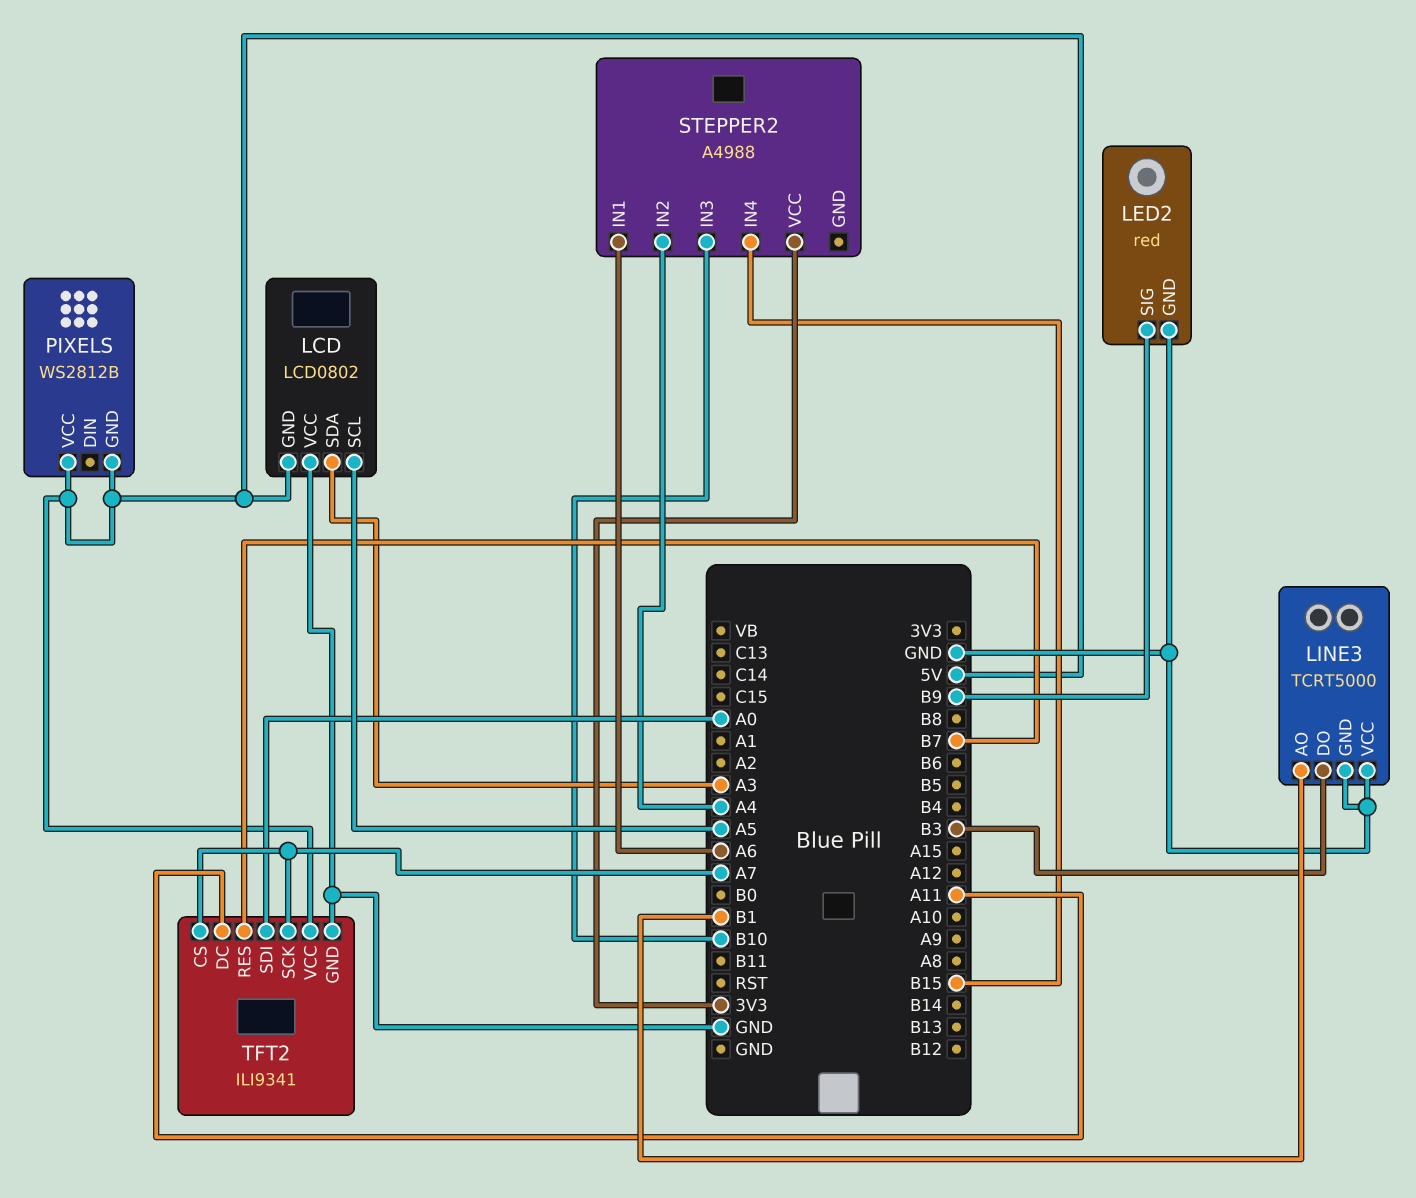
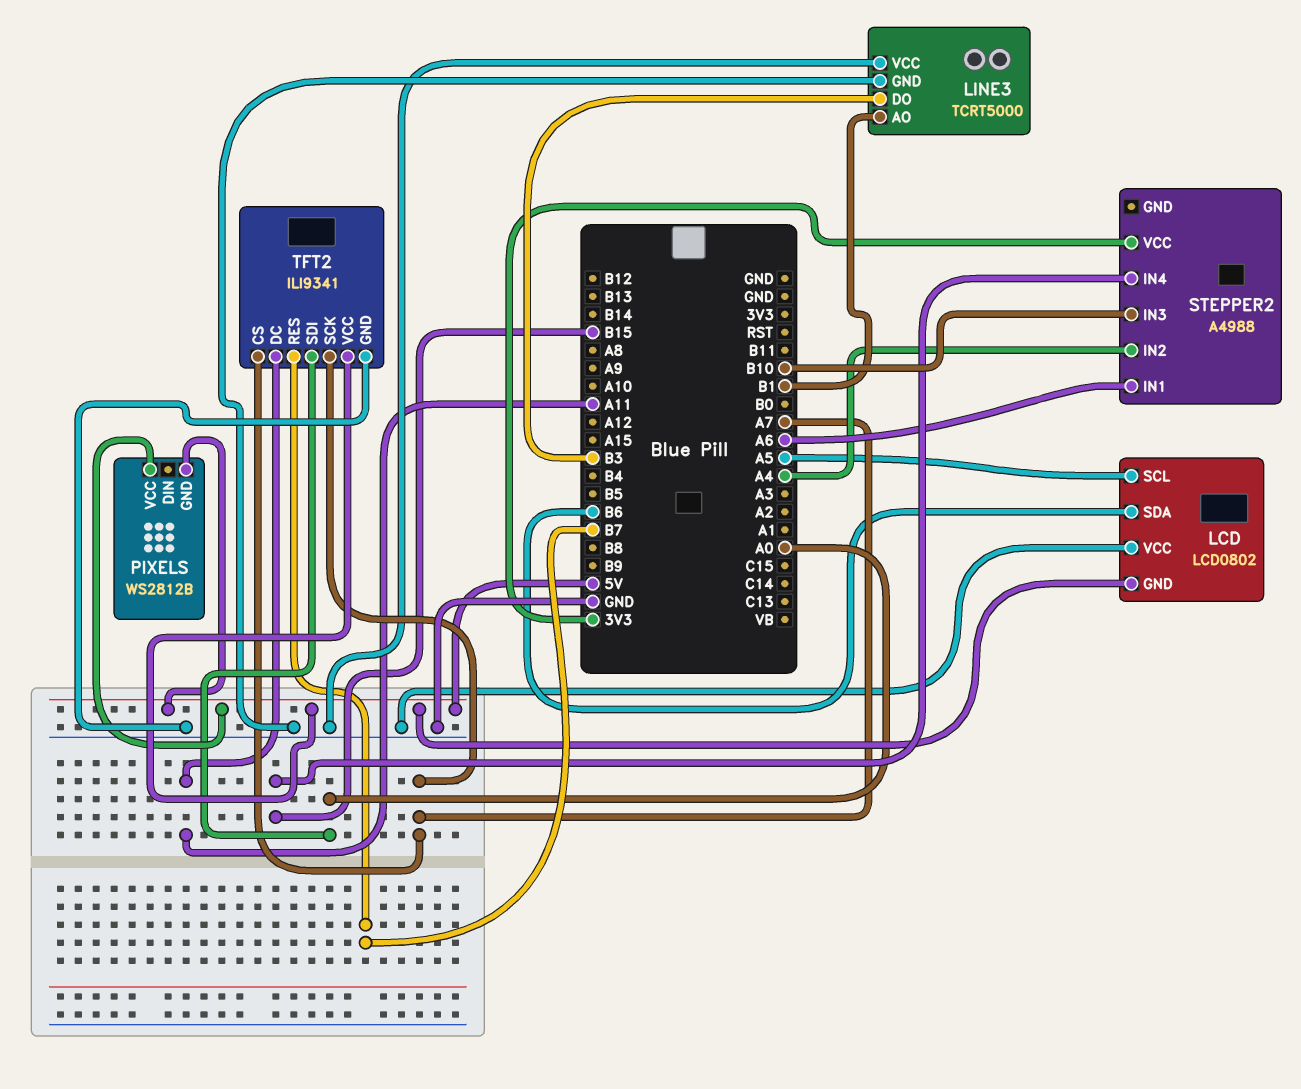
LCD pin SDA: A3 -> B6
LED2: red -> none
LED2 pin GND: GND -> none
LED2 pin SIG: B9 -> none

